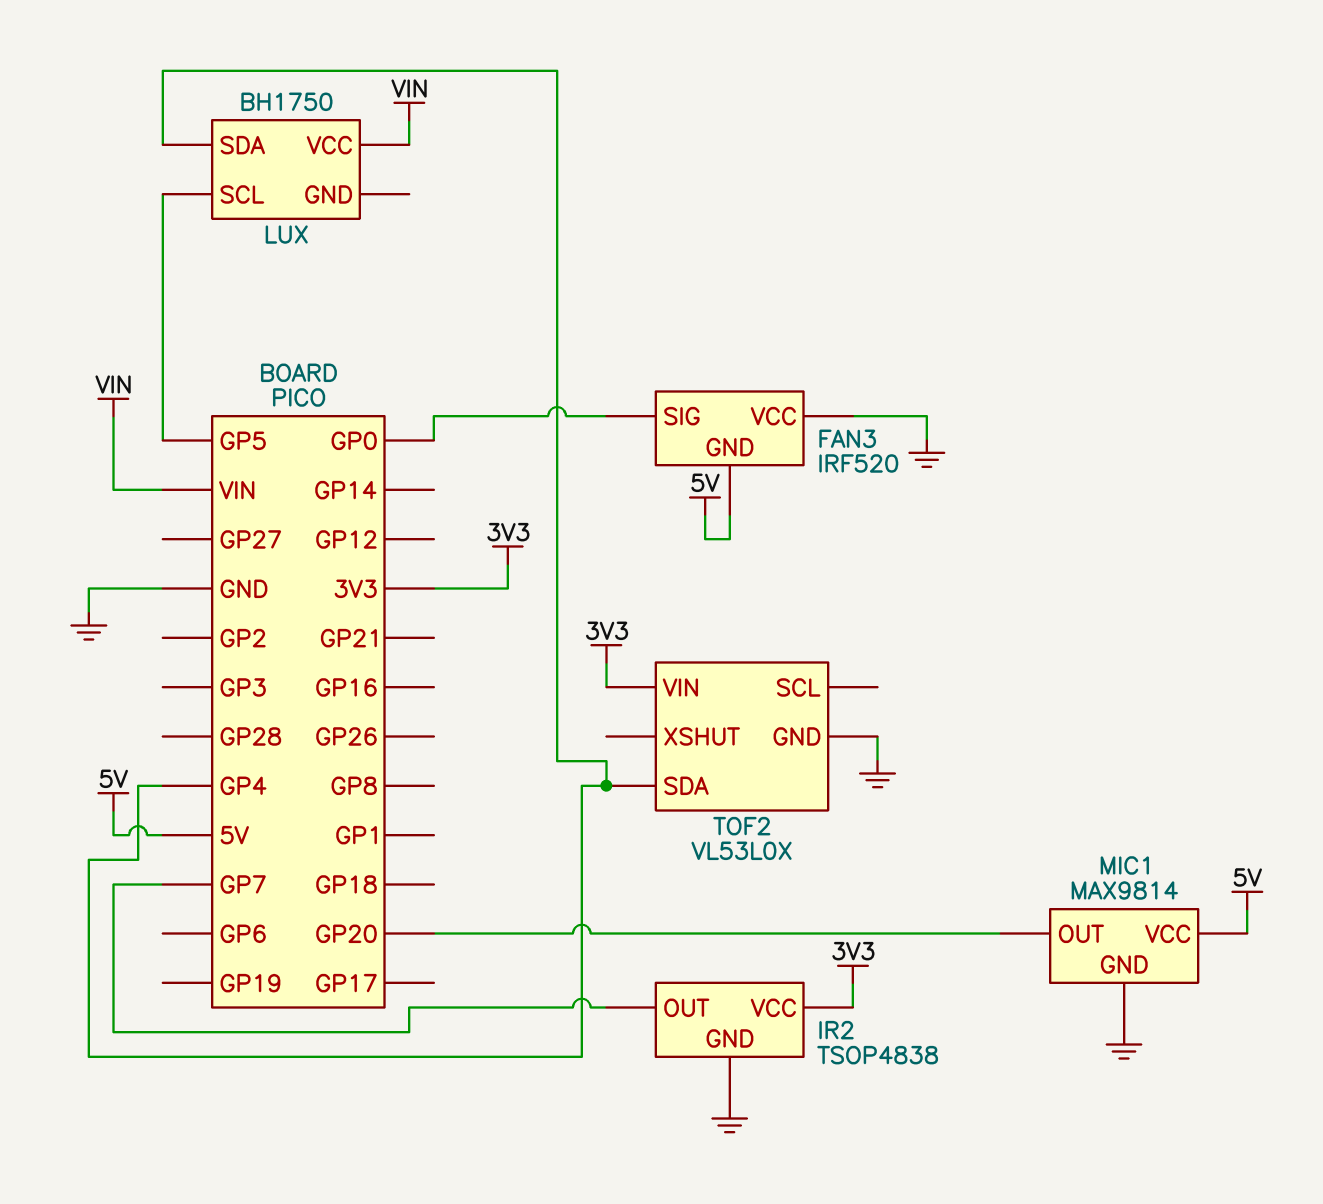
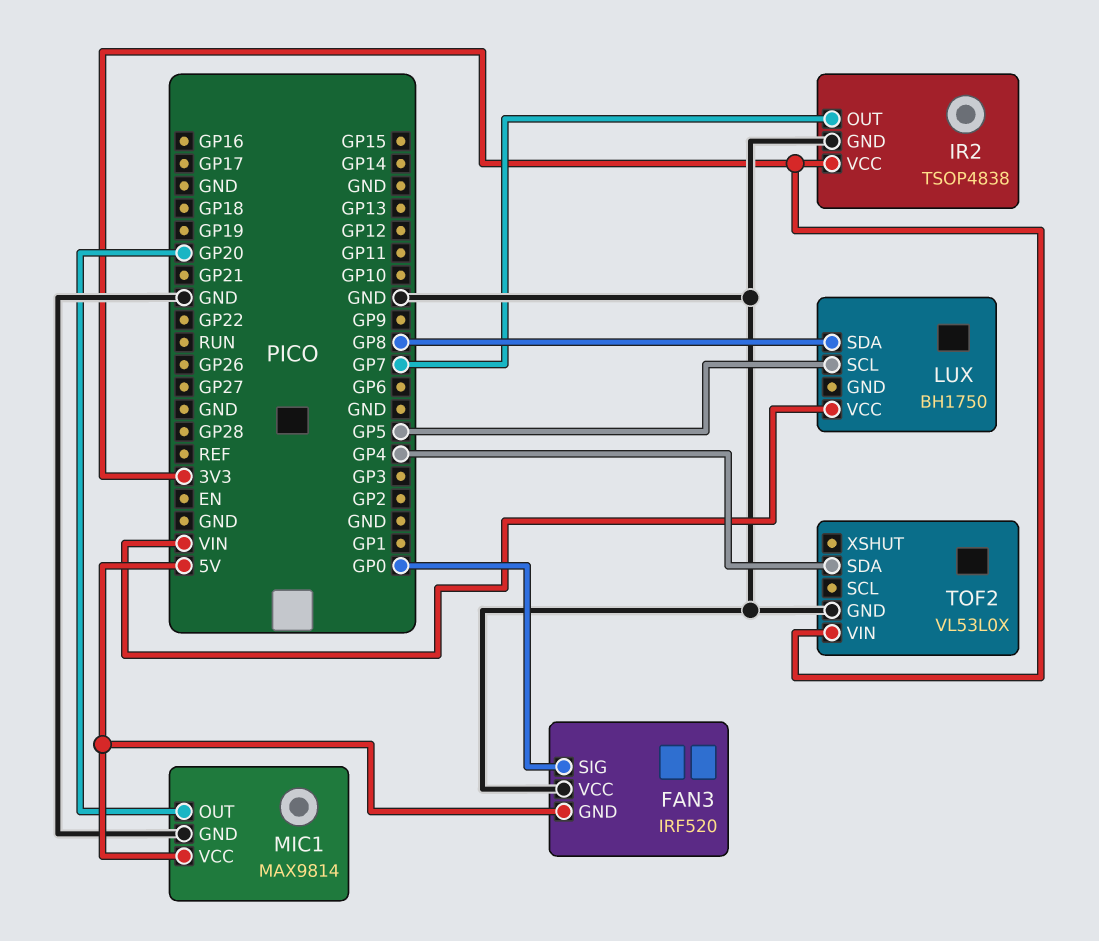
LUX pin SDA: GP4 -> GP8

